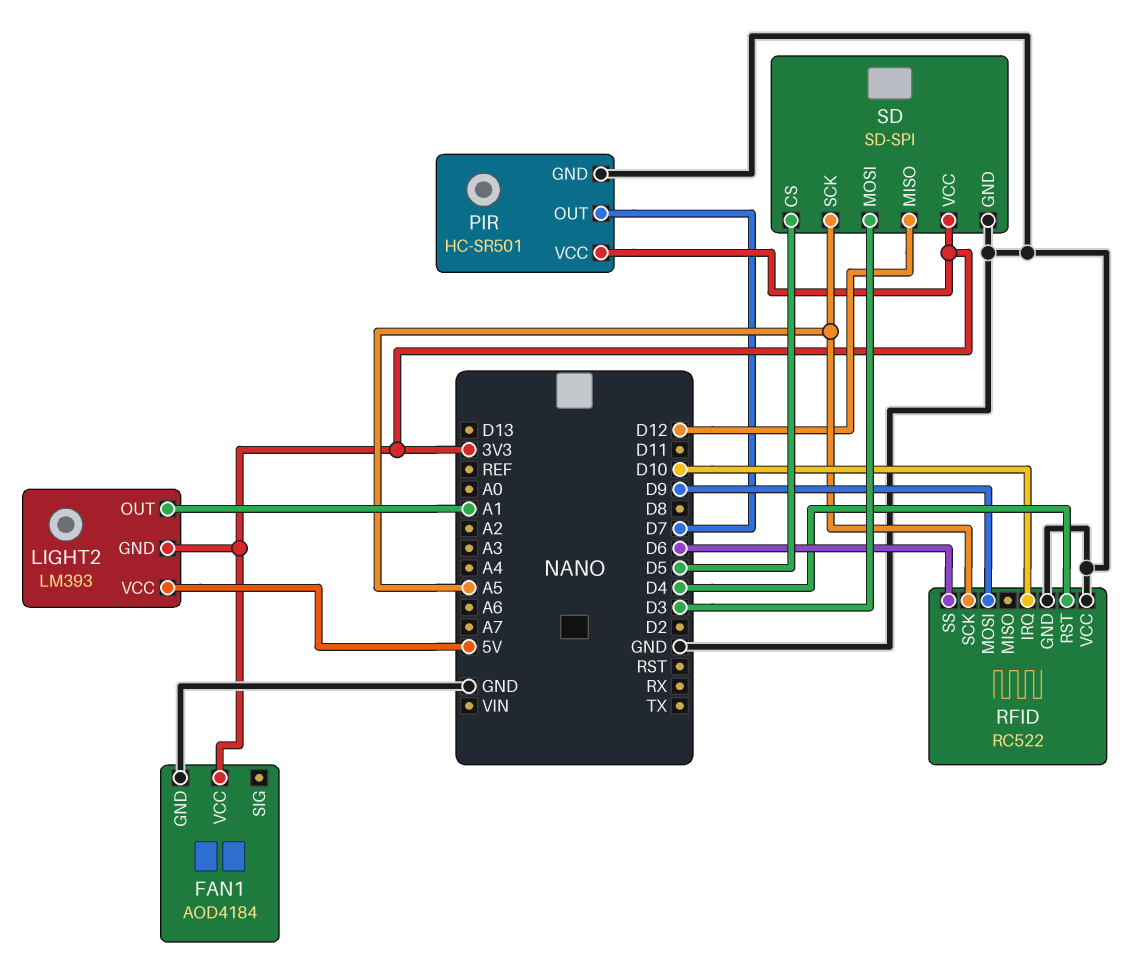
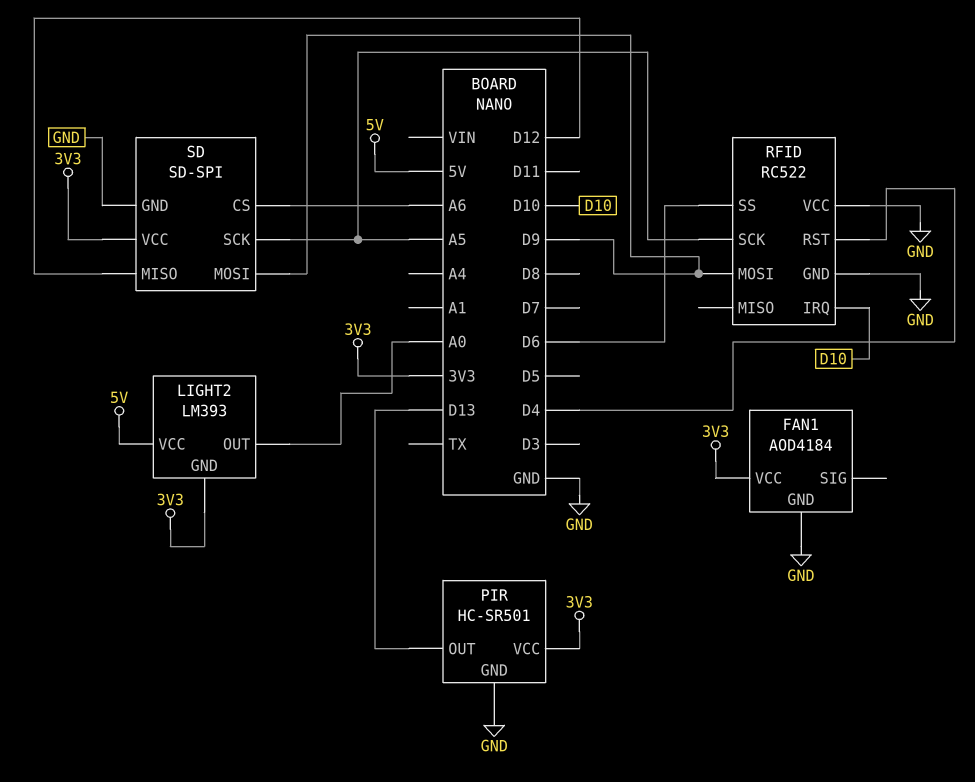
LIGHT2 pin OUT: A1 -> A0
PIR pin OUT: D7 -> D13
SD pin CS: D5 -> A6
SD pin MOSI: D3 -> D9

